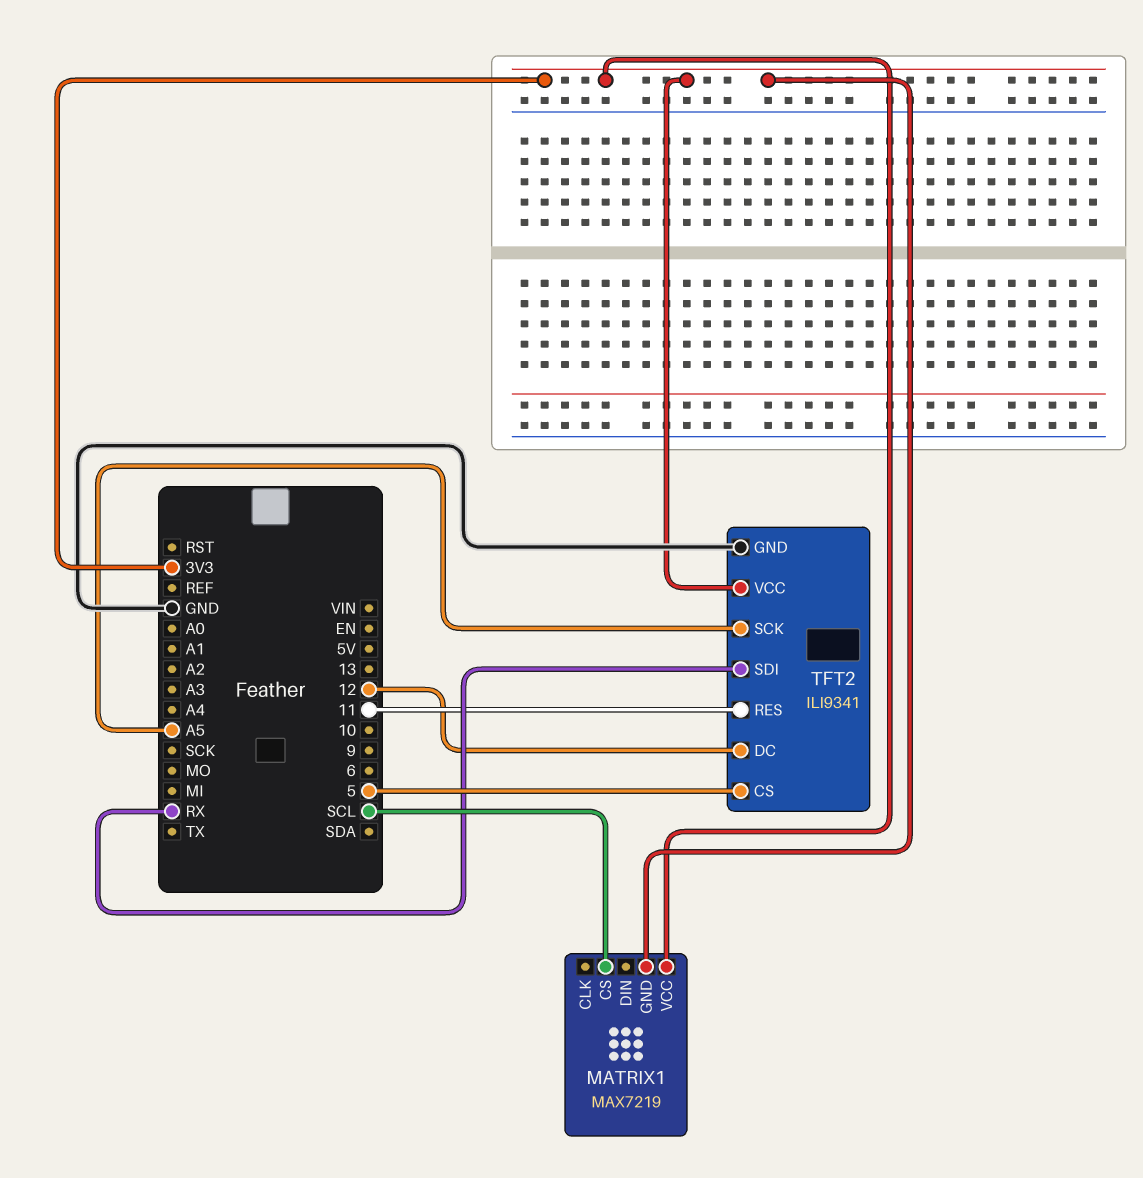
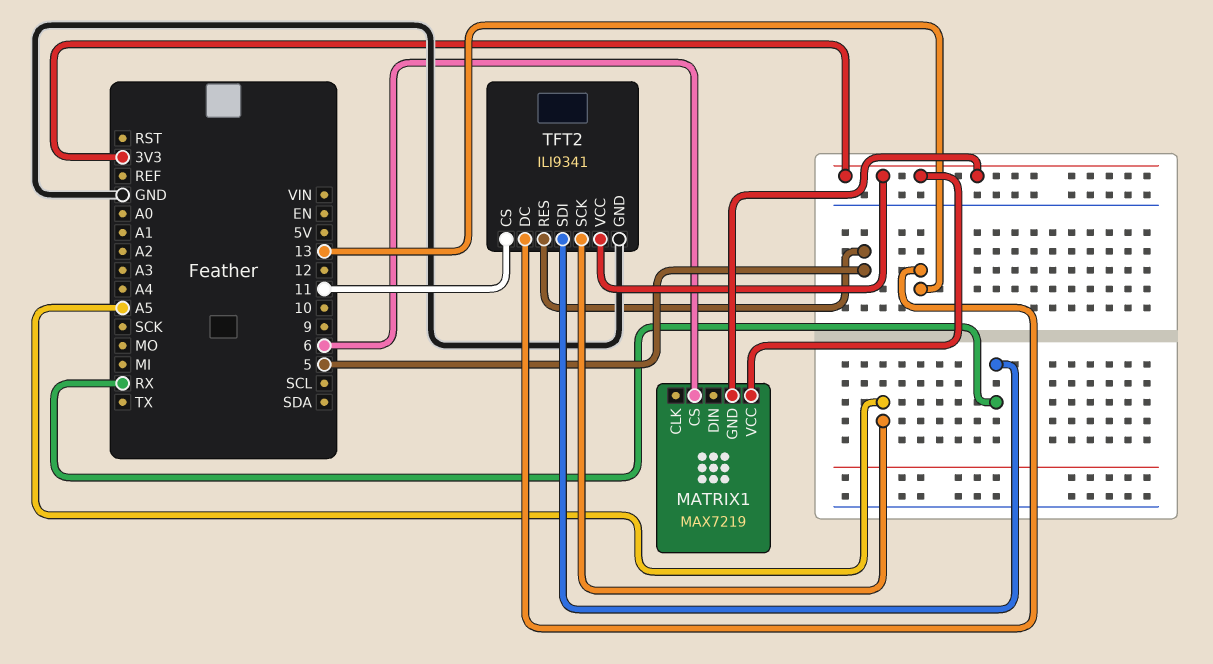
MATRIX1 pin CS: SCL -> 6
TFT2 pin CS: 5 -> 11
TFT2 pin DC: 12 -> 13
TFT2 pin RES: 11 -> 5

